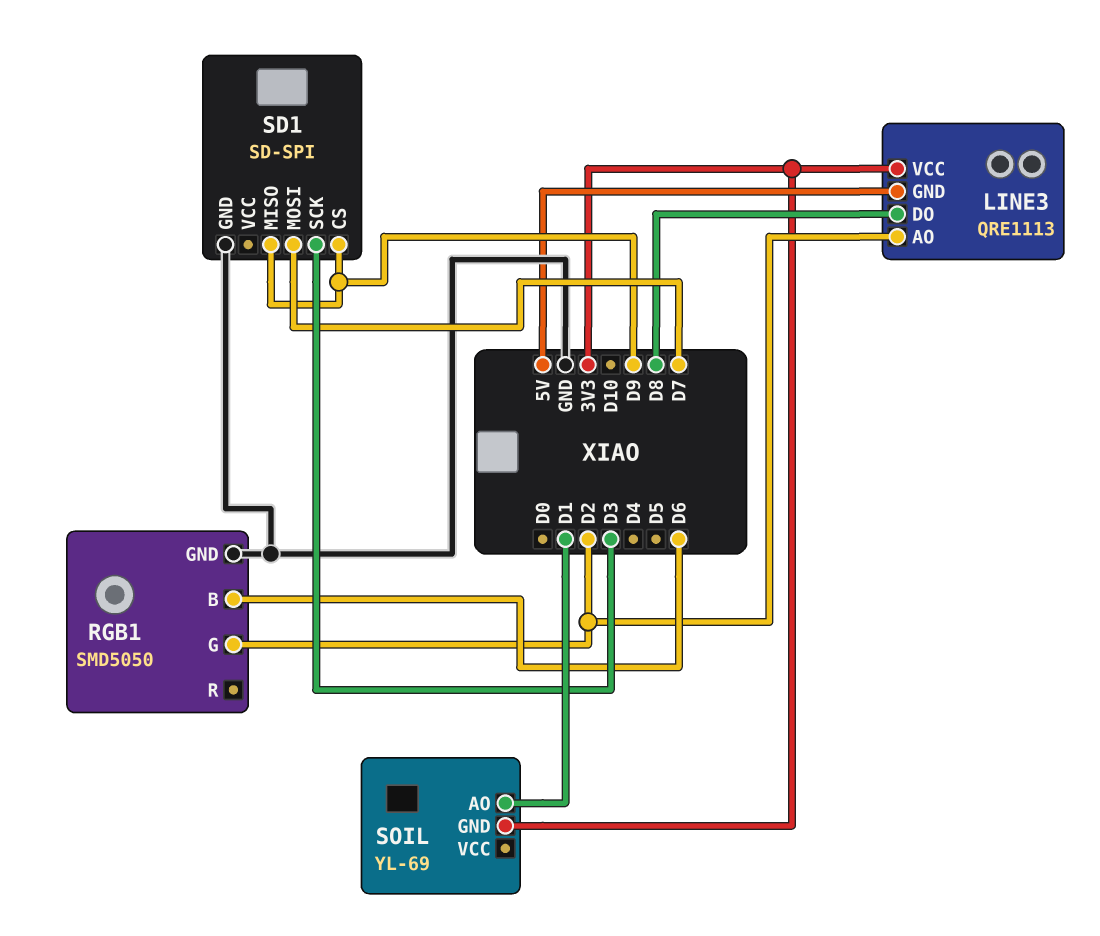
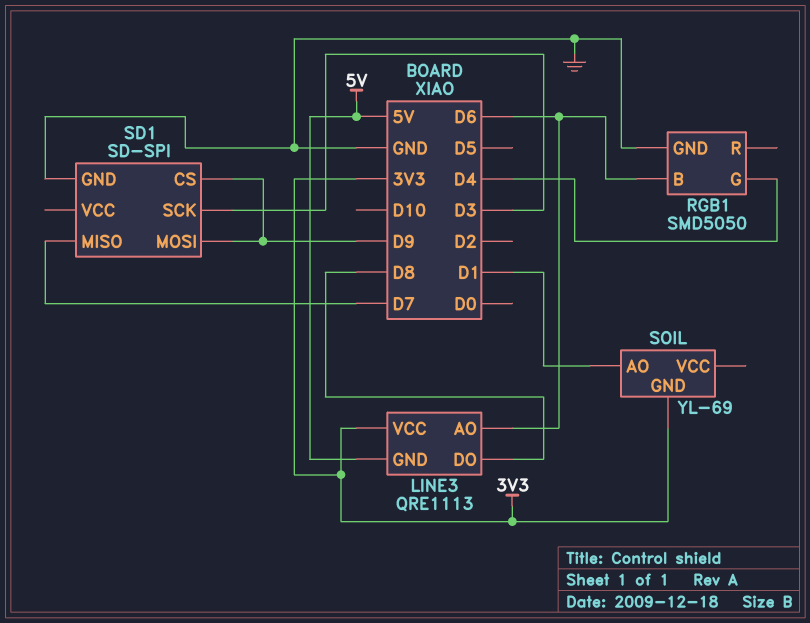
LINE3 pin AO: D2 -> D6
RGB1 pin G: D2 -> D4
SD1 pin MISO: D9 -> D7
SD1 pin MOSI: D7 -> D9

